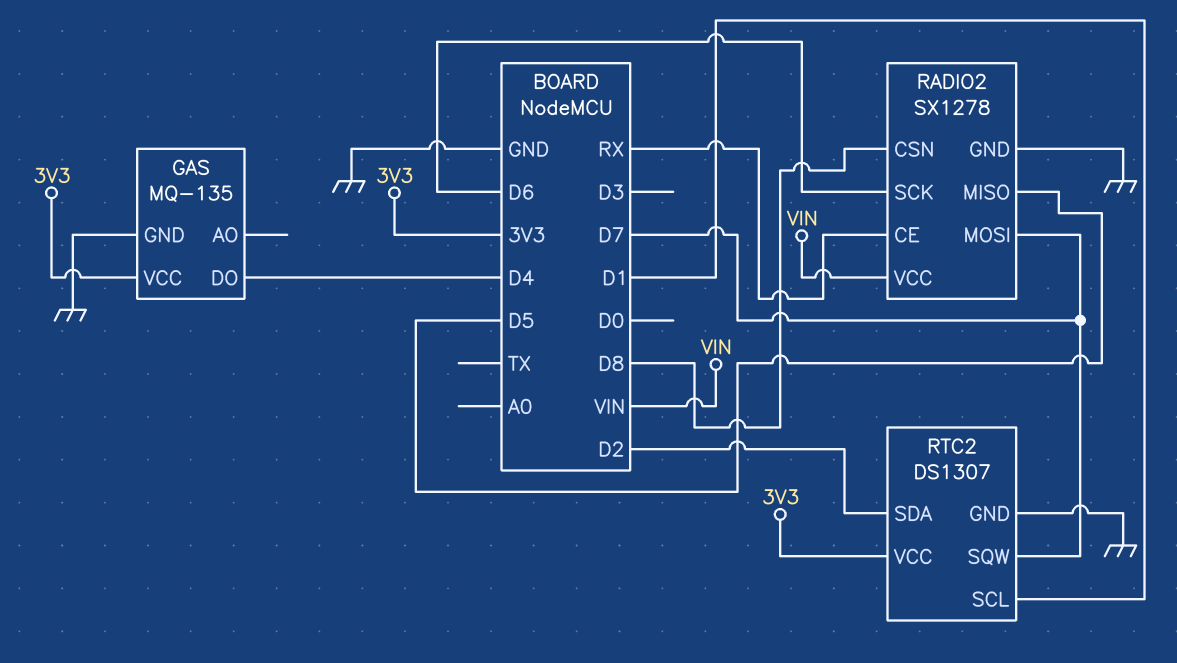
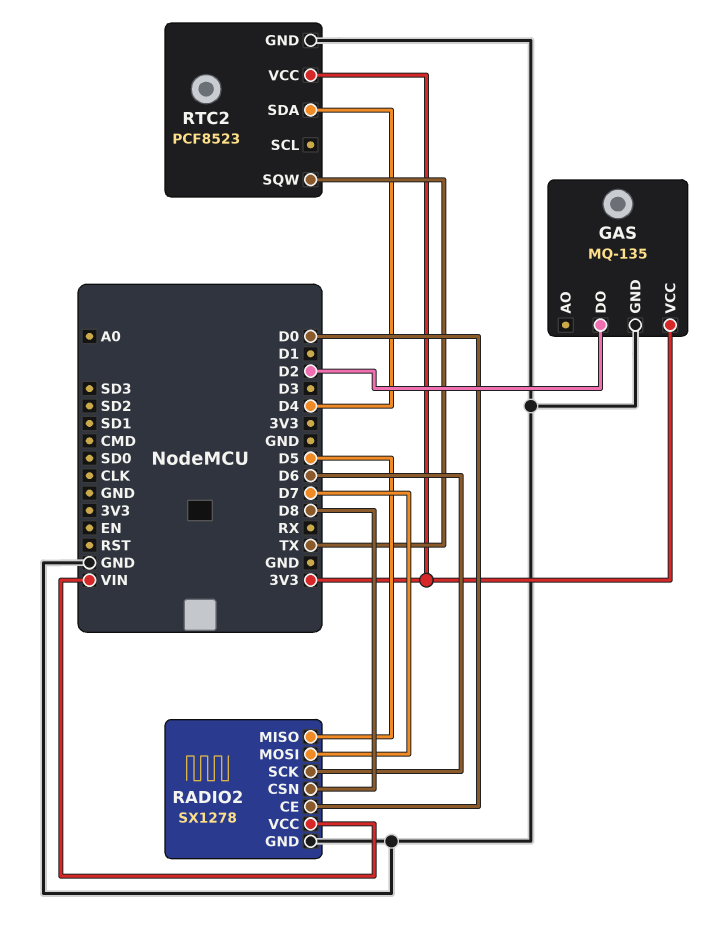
GAS pin DO: D4 -> D2
RADIO2 pin CE: RX -> D0
RTC2: DS1307 -> PCF8523
RTC2 pin SCL: D1 -> none
RTC2 pin SDA: D2 -> D4
RTC2 pin SQW: D7 -> TX

